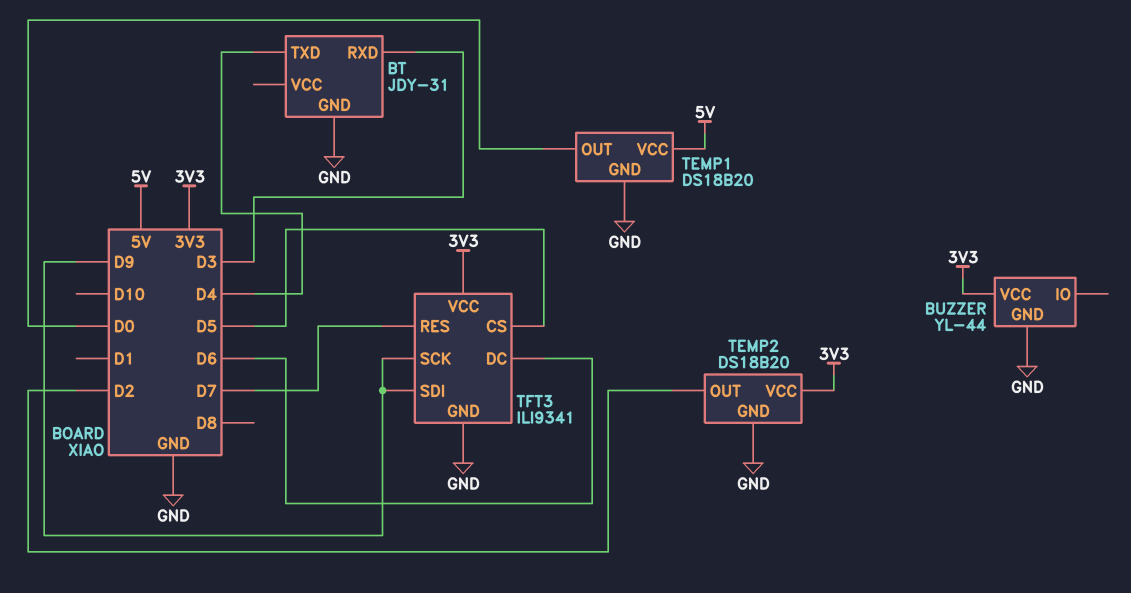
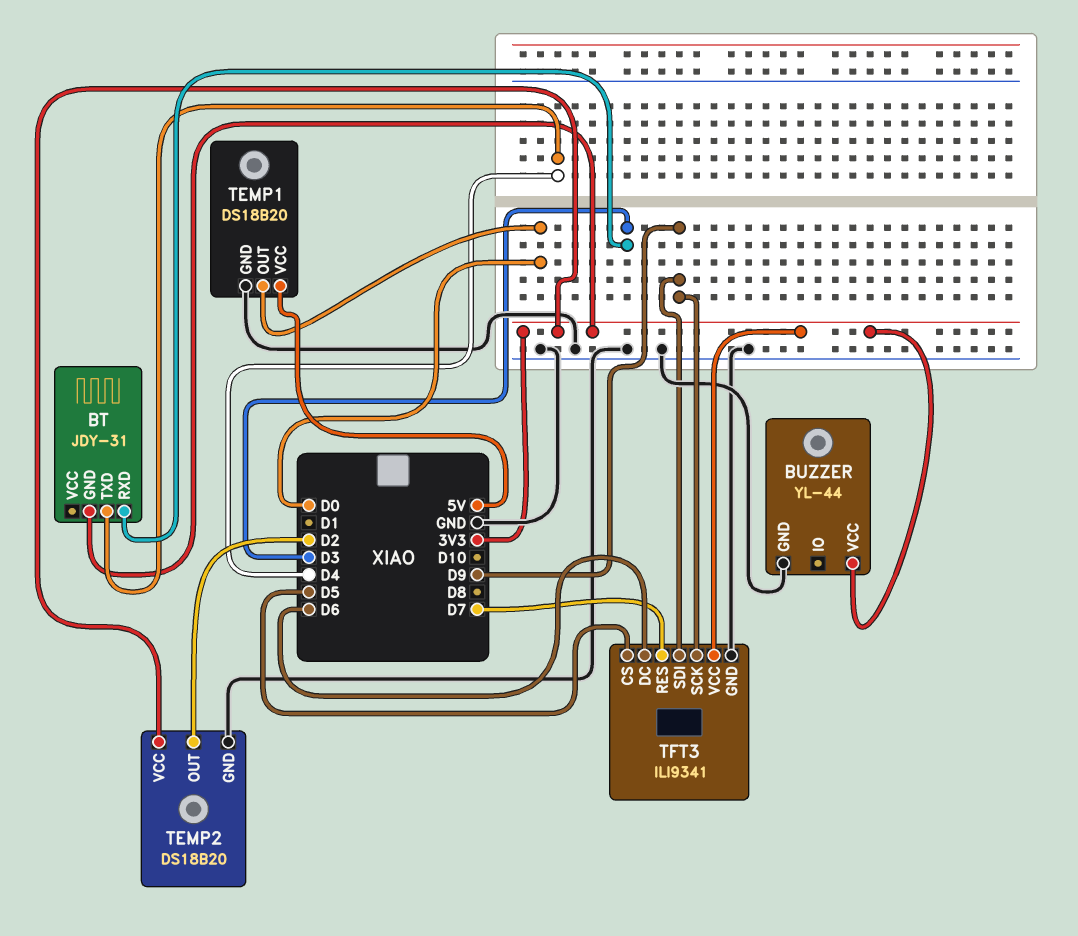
BT pin GND: GND -> 3V3

